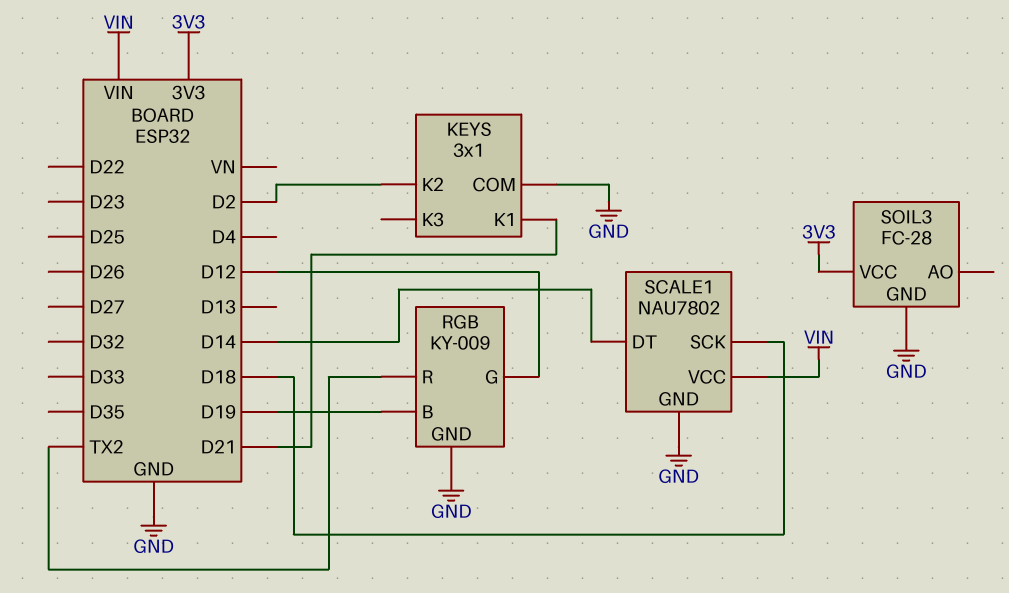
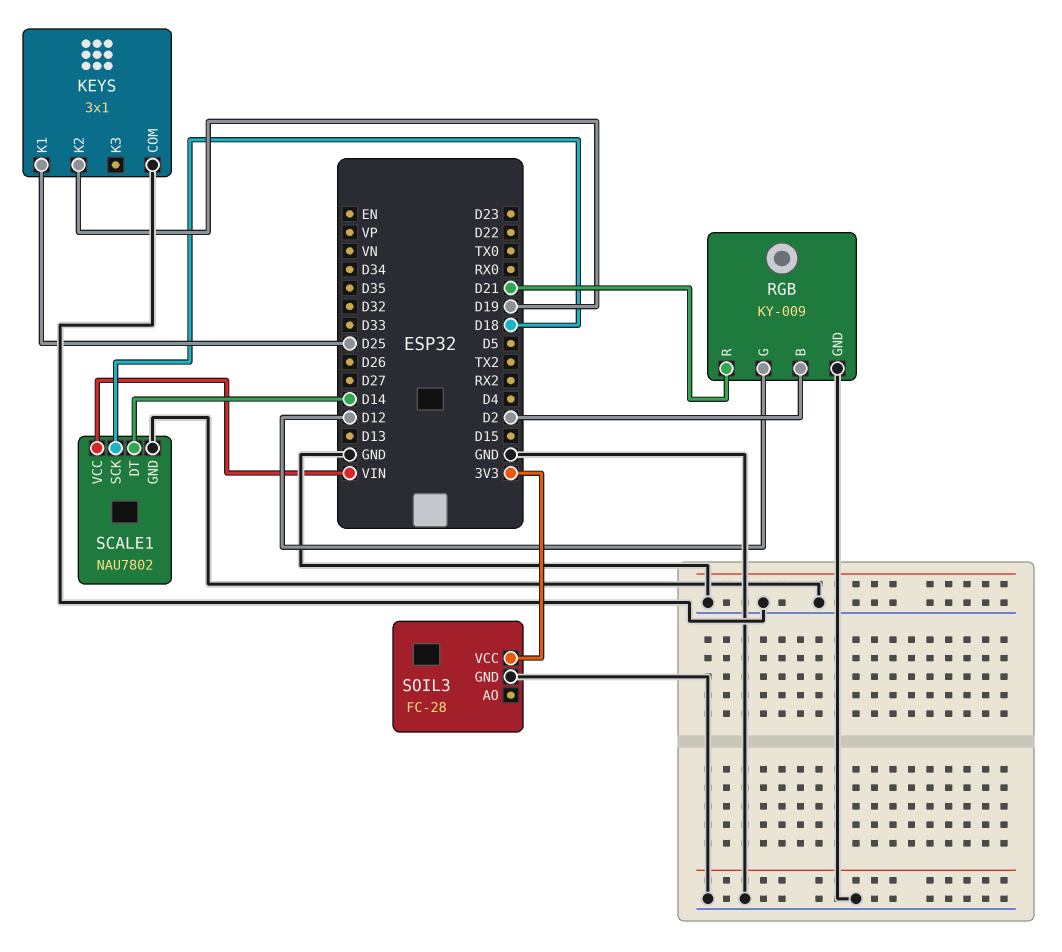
KEYS pin K1: D21 -> D25
KEYS pin K2: D2 -> D19
RGB pin B: D19 -> D2
RGB pin R: TX2 -> D21

